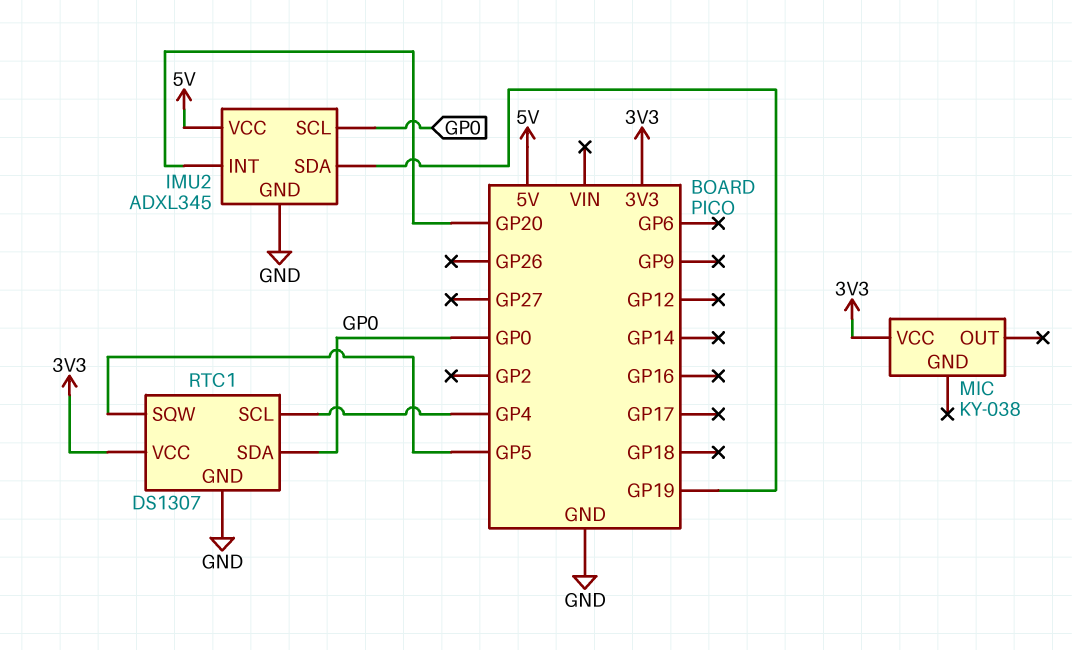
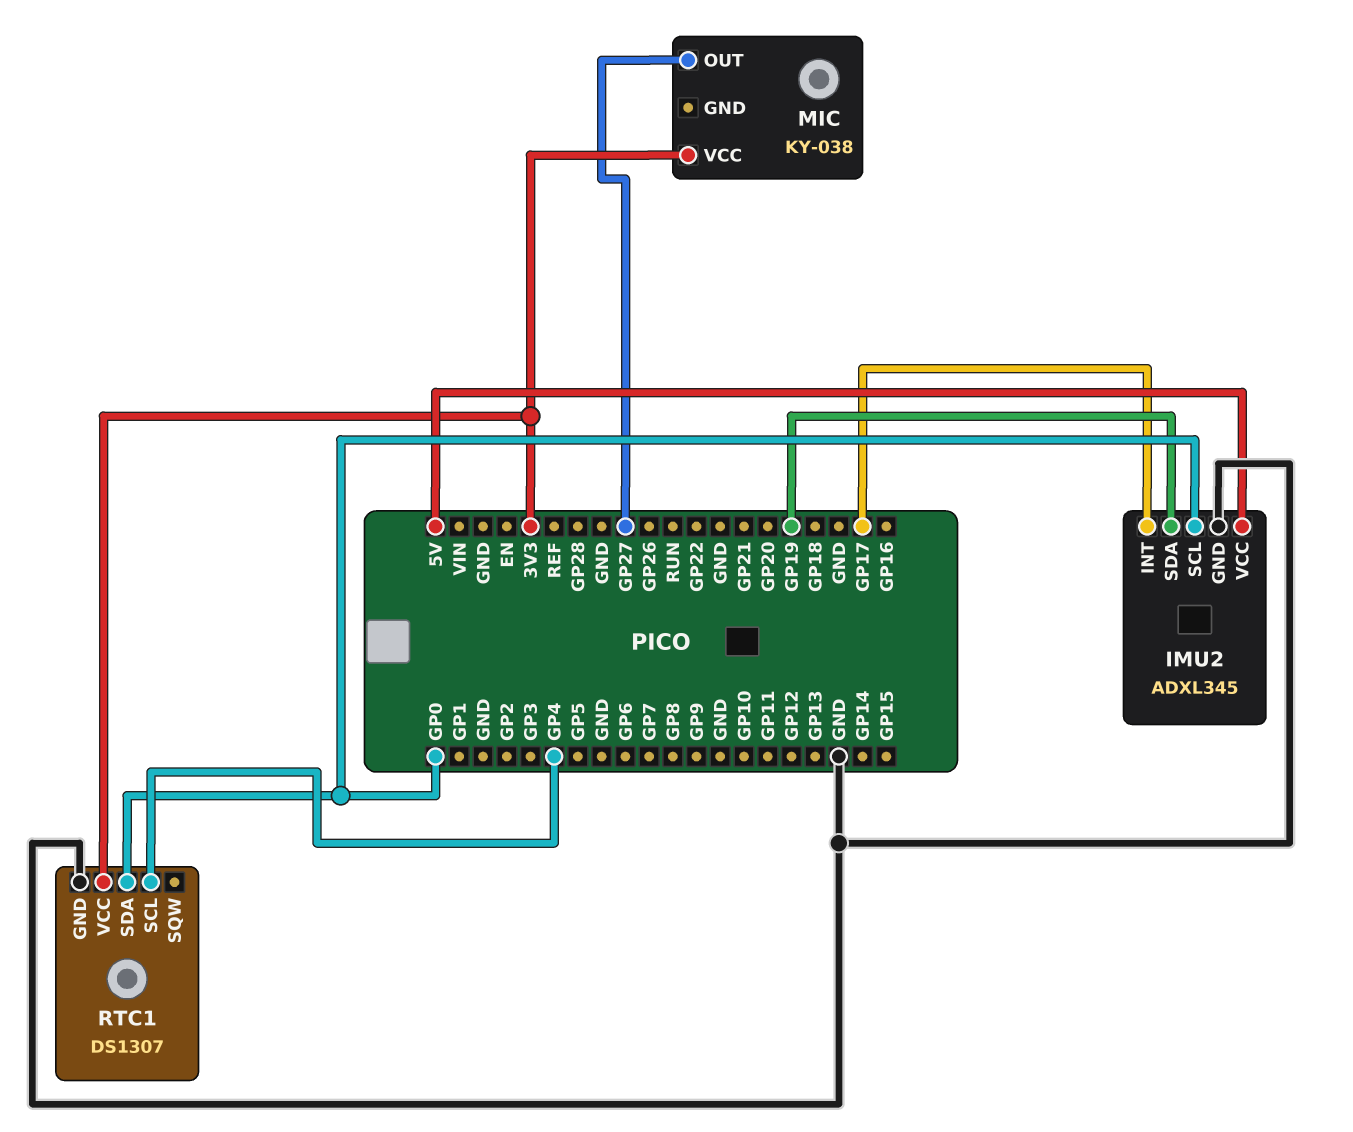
IMU2 pin INT: GP20 -> GP17
MIC pin OUT: none -> GP27
RTC1 pin SQW: GP5 -> none

